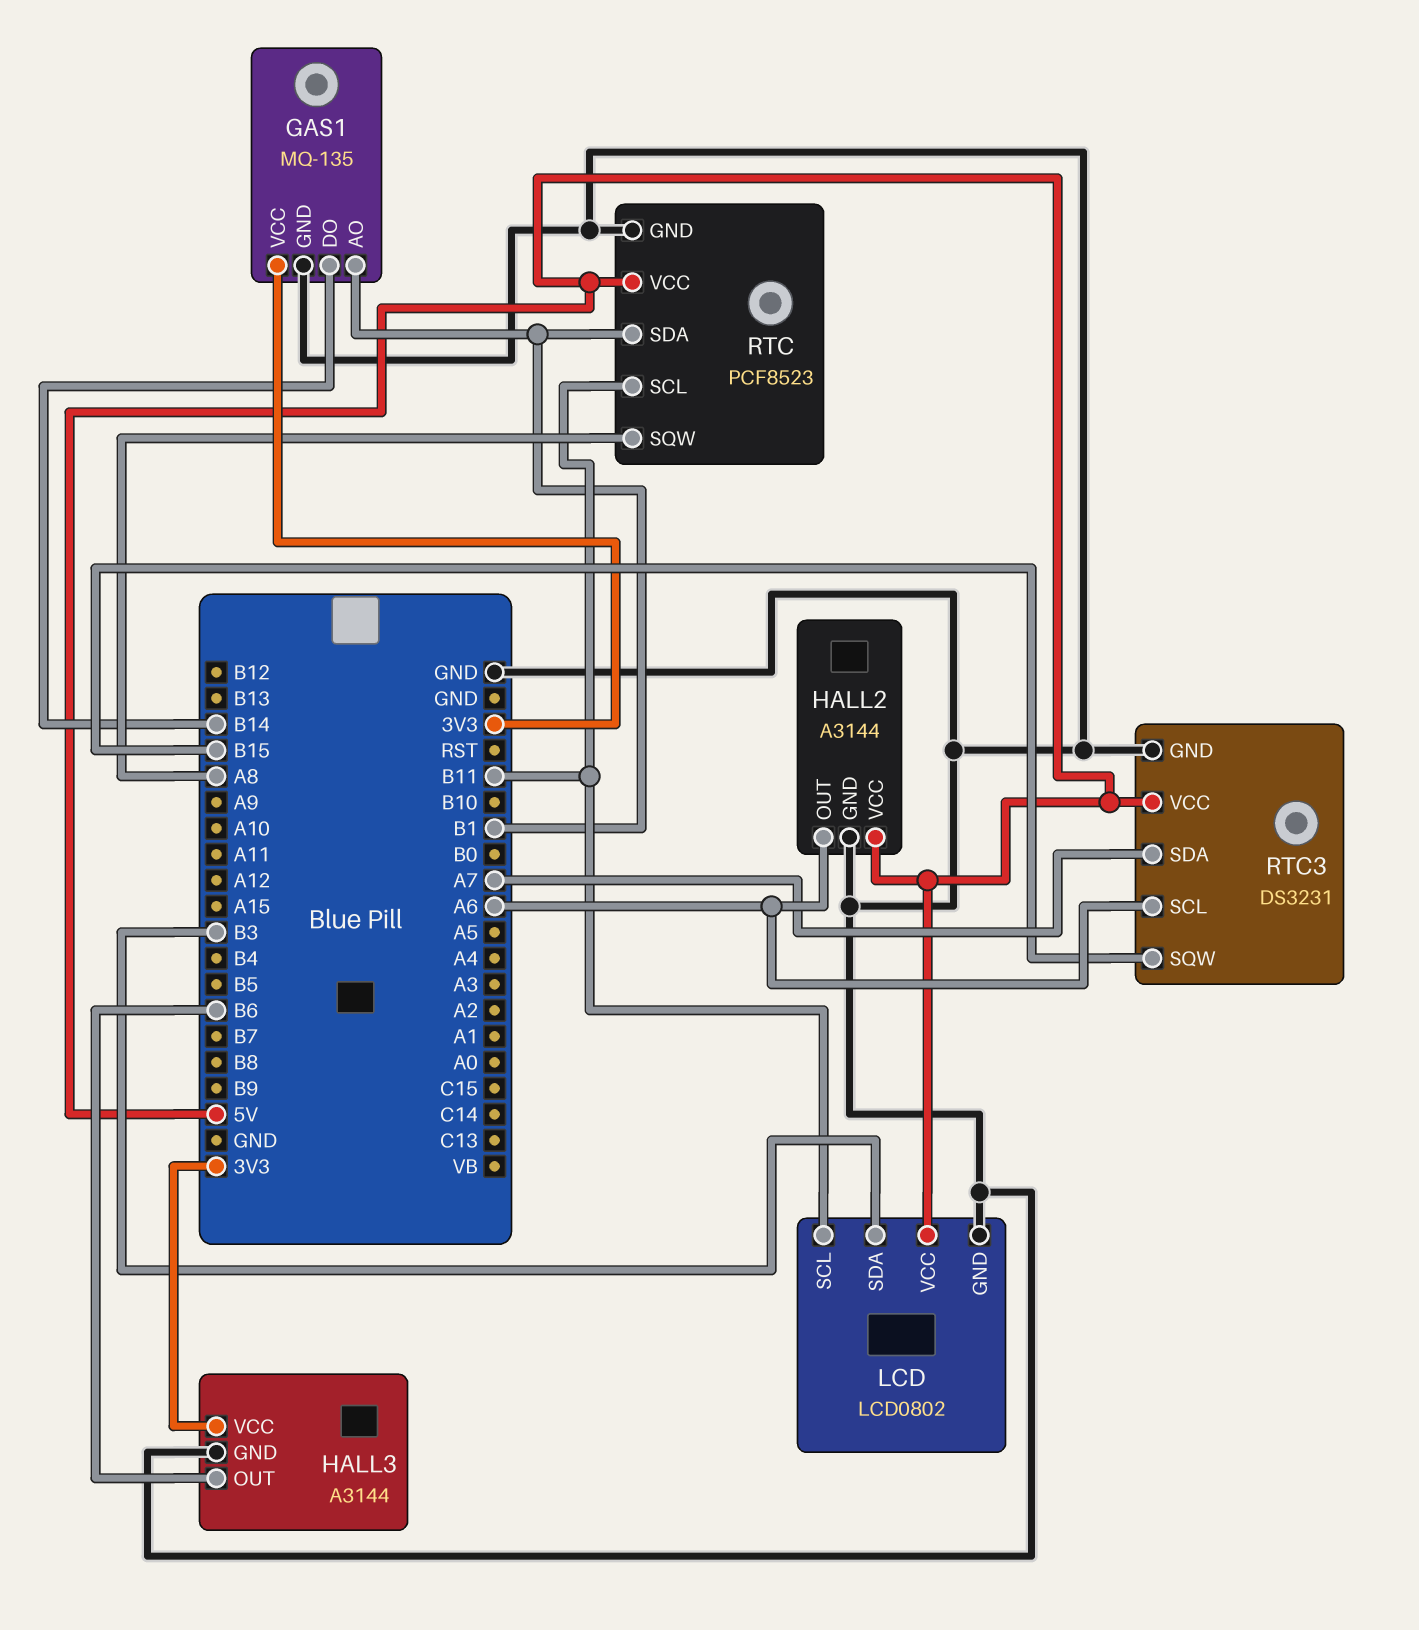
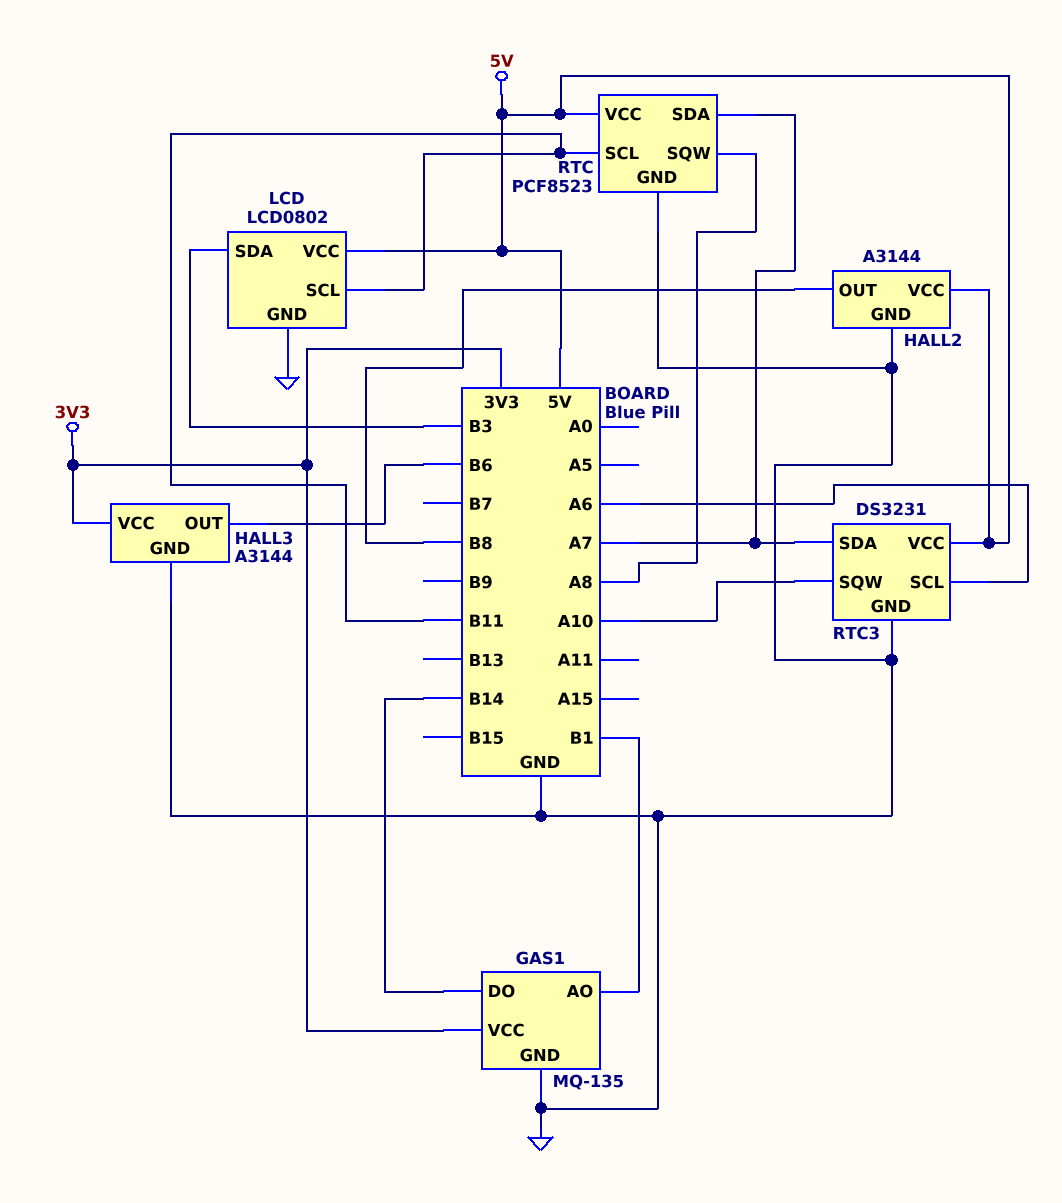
HALL2 pin OUT: A6 -> B8
RTC pin SDA: B1 -> A7
RTC3 pin SQW: B15 -> A10

